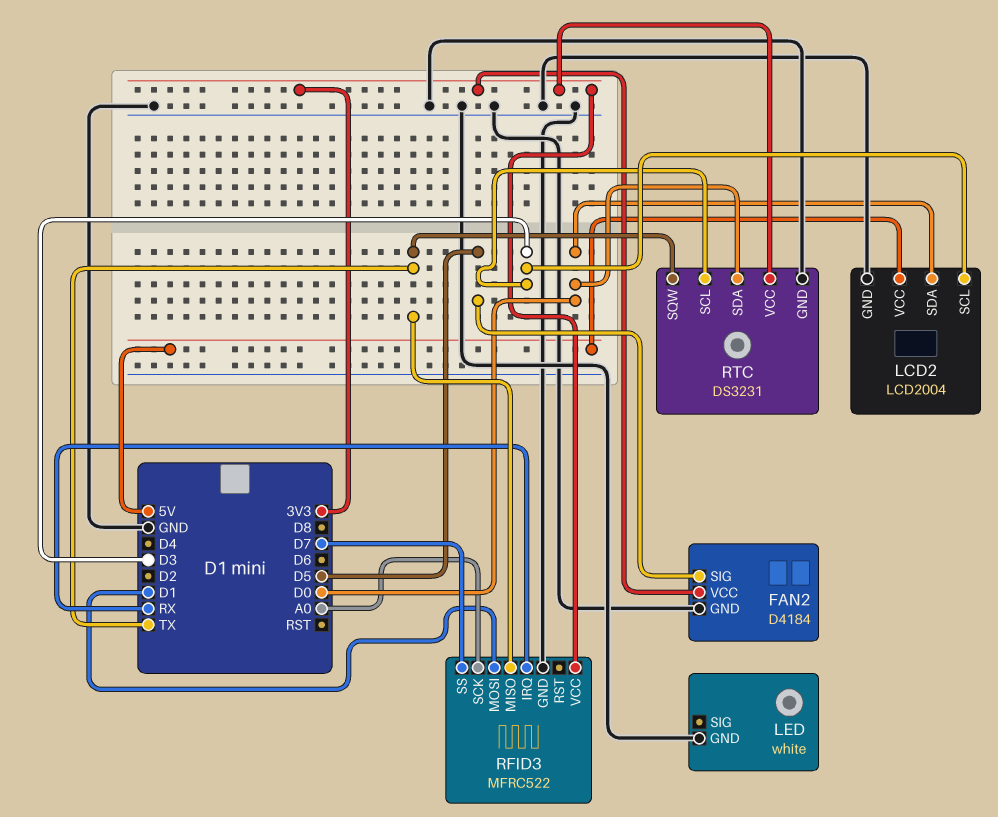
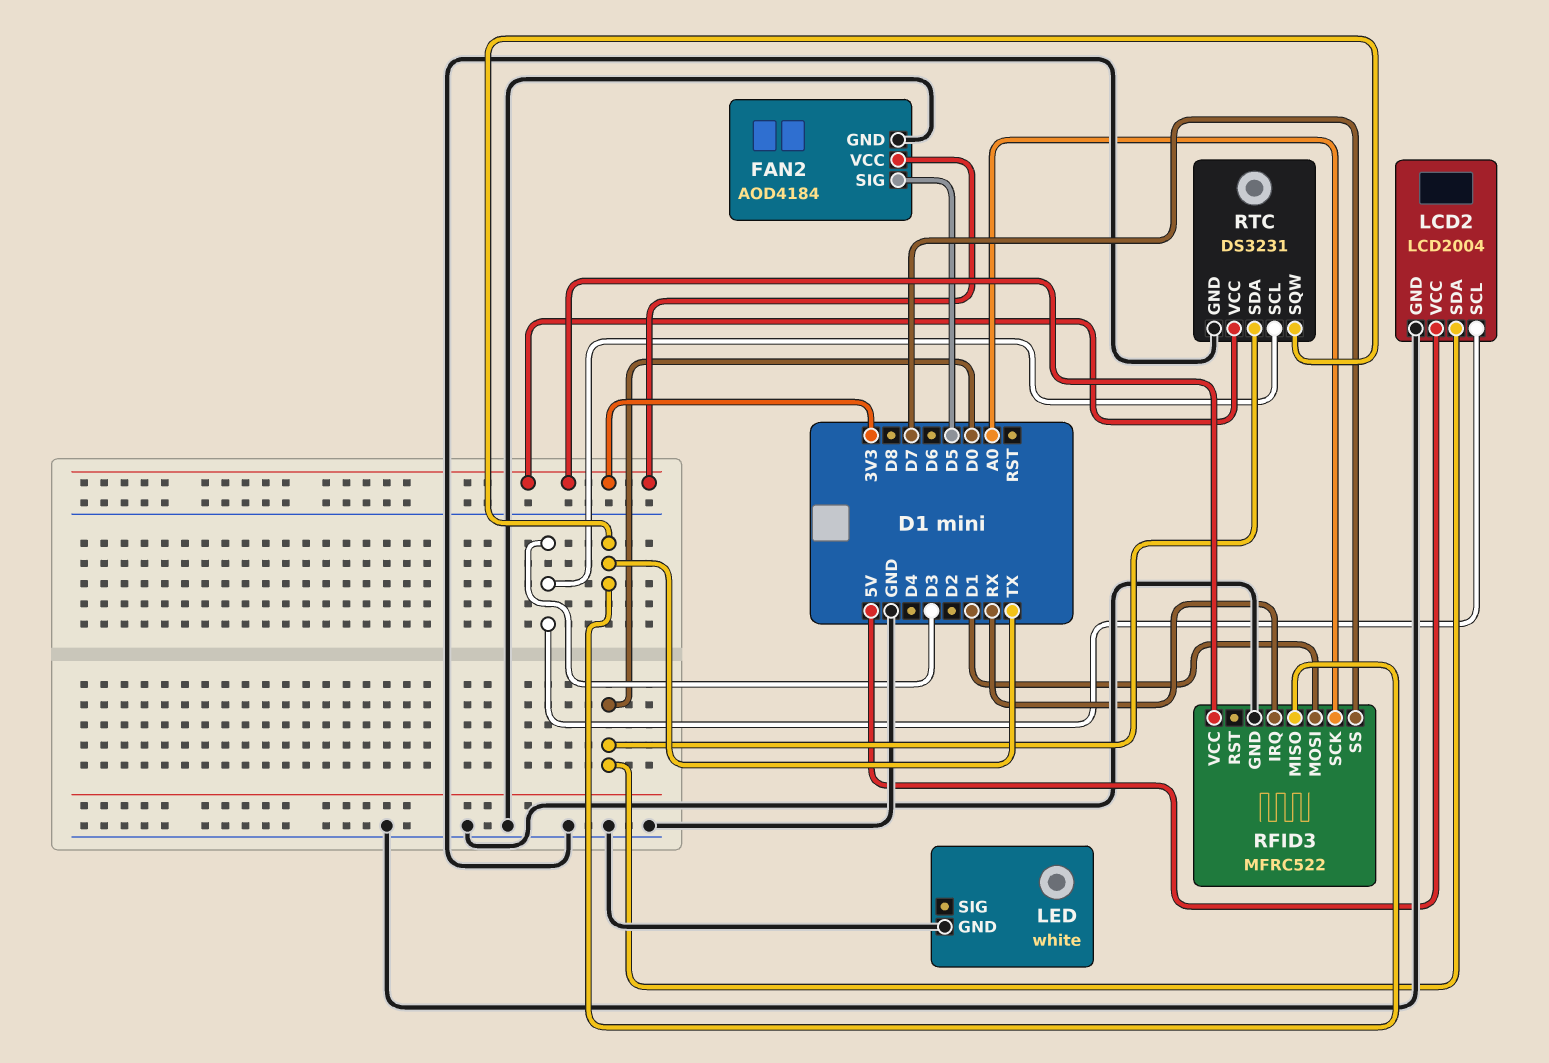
FAN2: D4184 -> AOD4184

